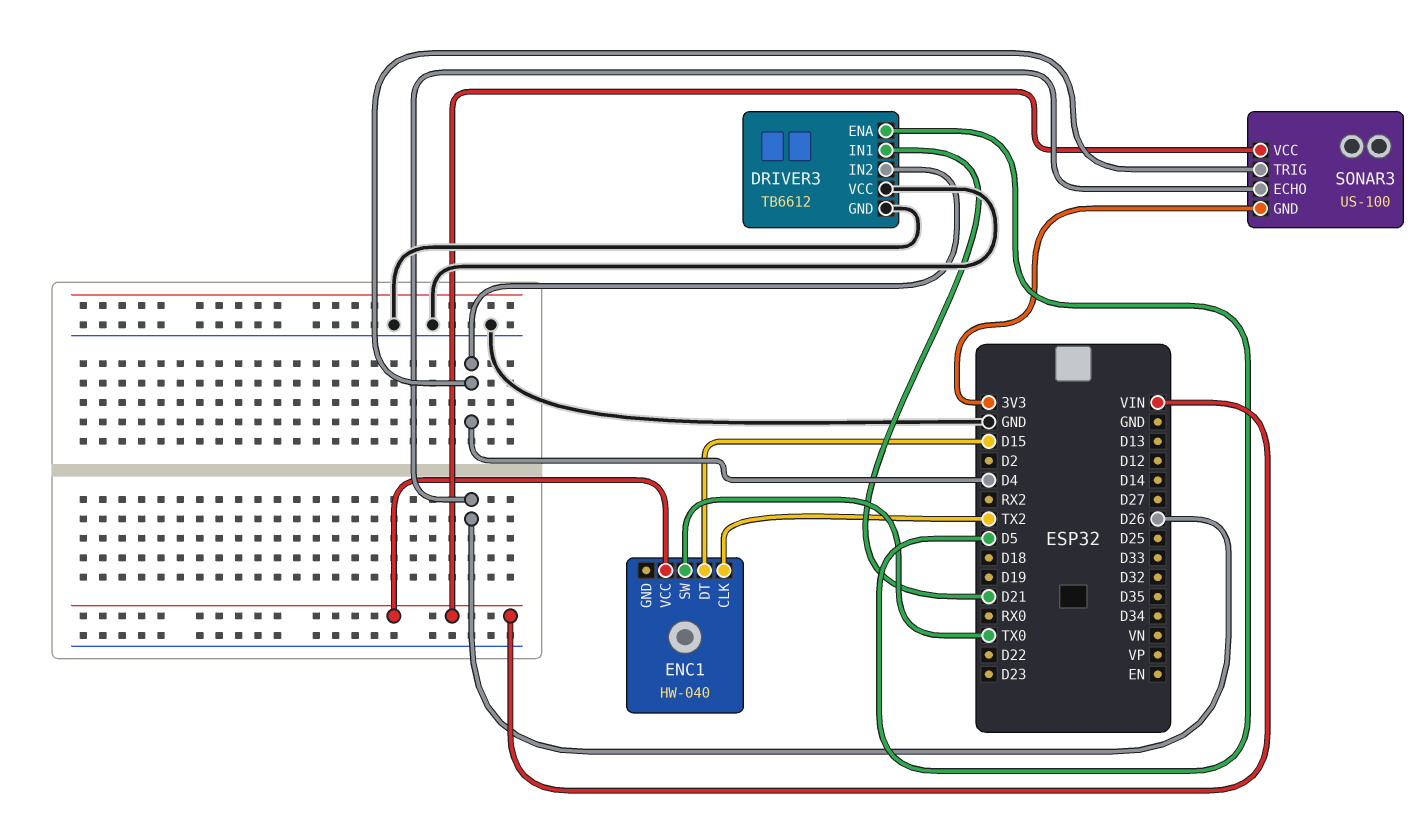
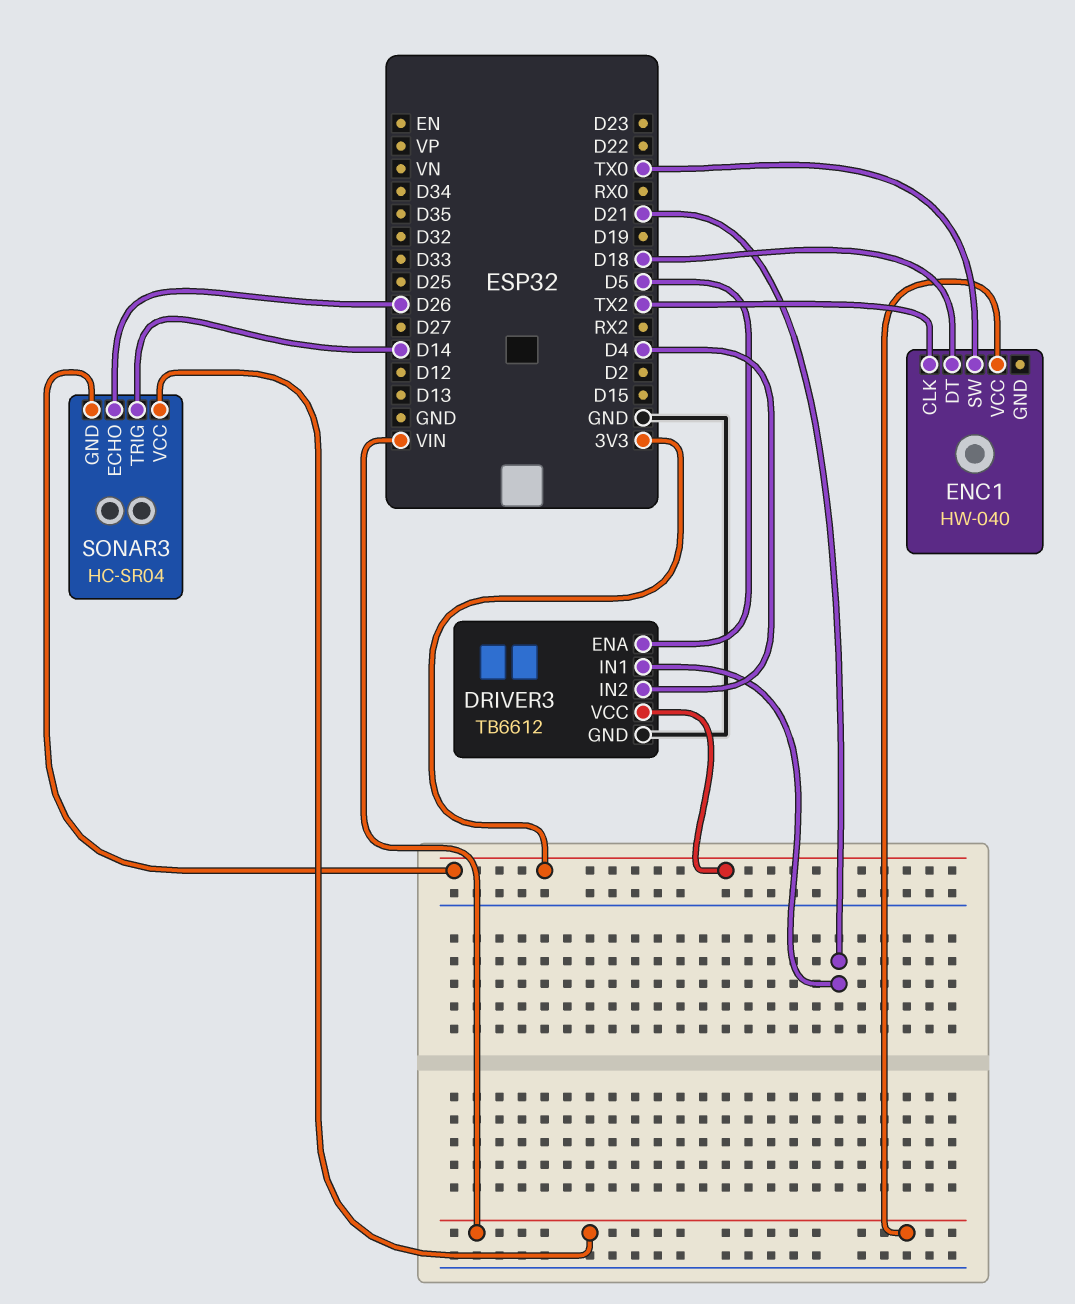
DRIVER3 pin VCC: GND -> 3V3
ENC1 pin DT: D15 -> D18
SONAR3: US-100 -> HC-SR04
SONAR3 pin TRIG: D4 -> D14

